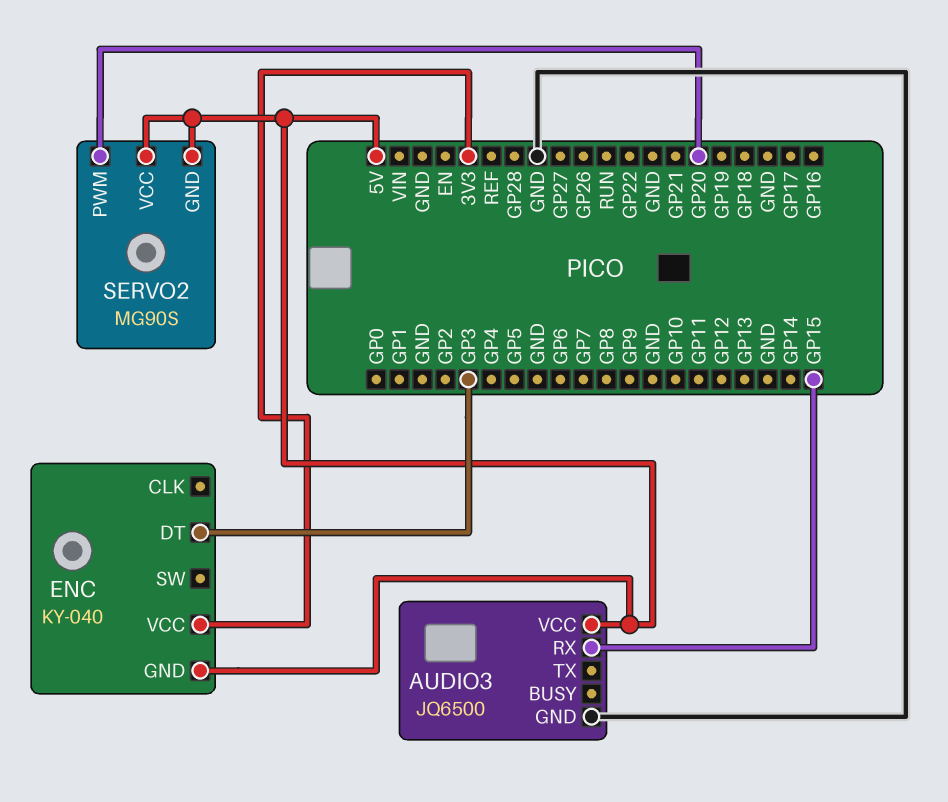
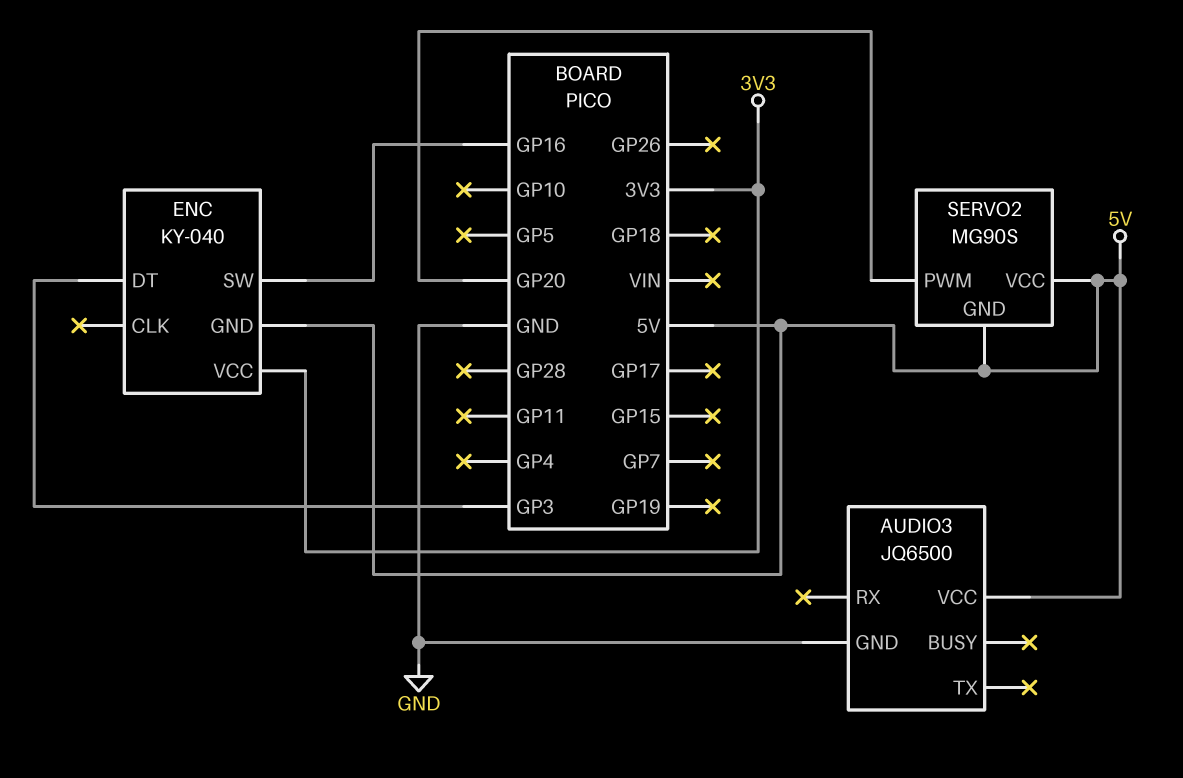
AUDIO3 pin RX: GP15 -> none
ENC pin SW: none -> GP16

